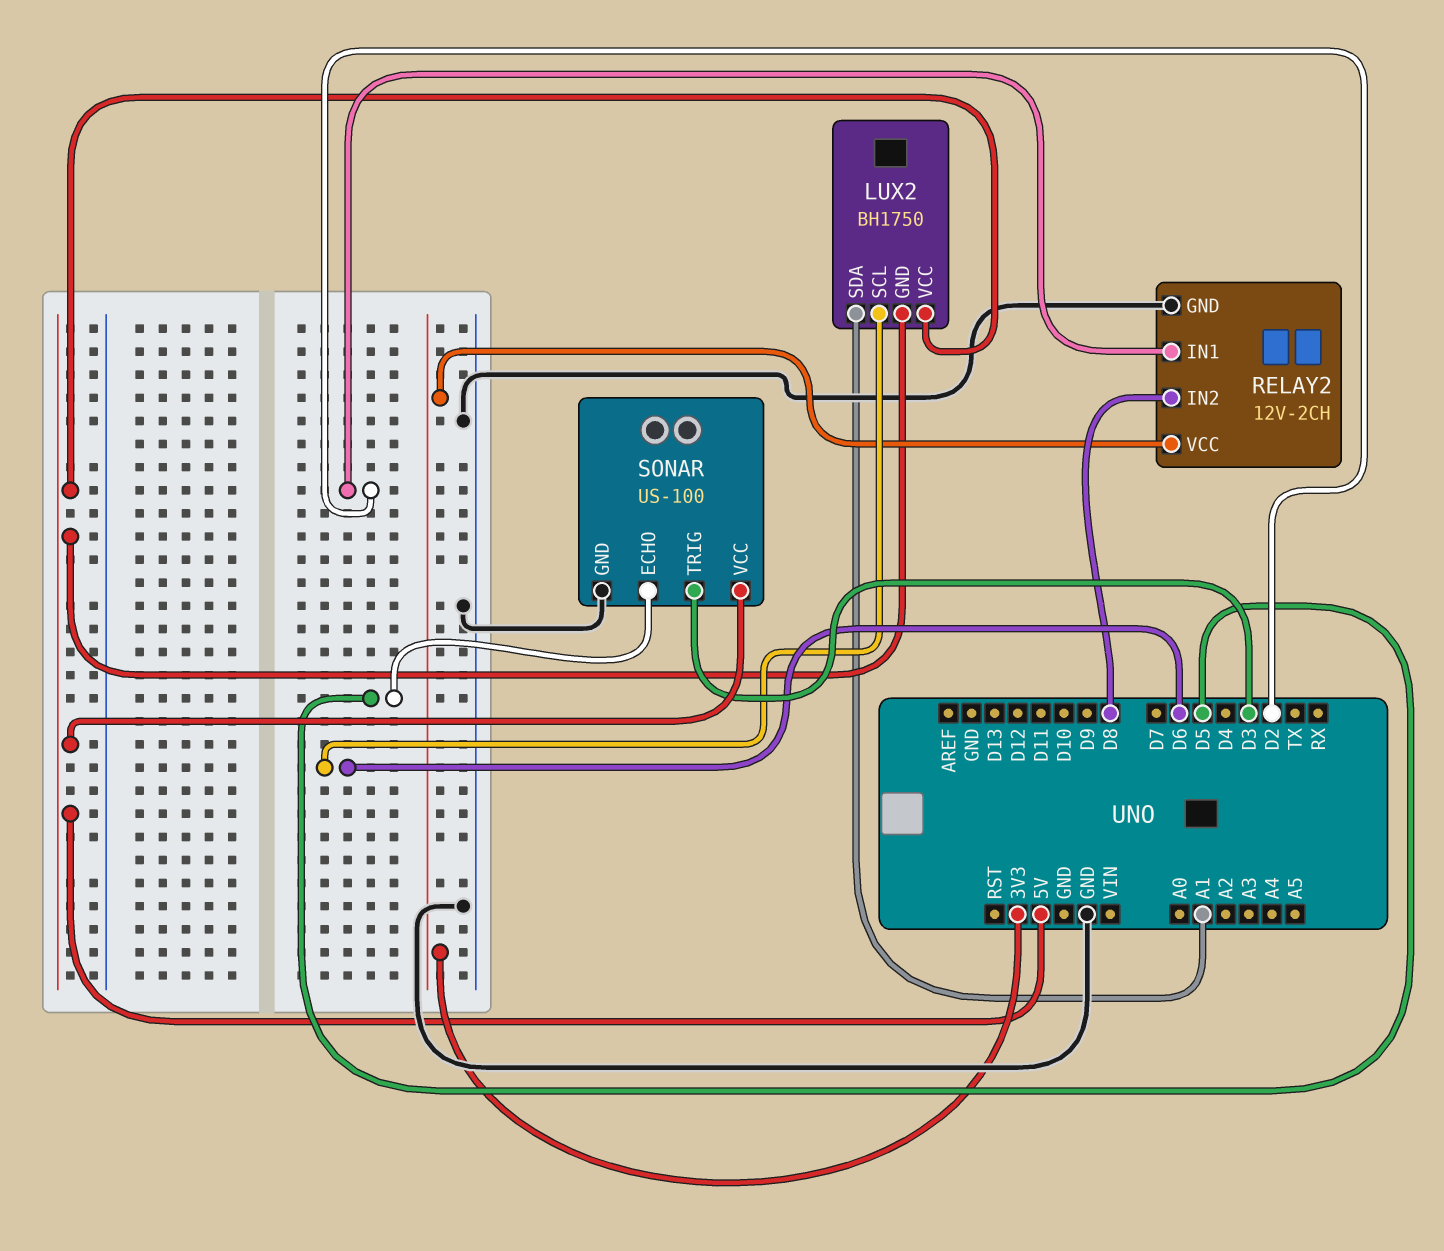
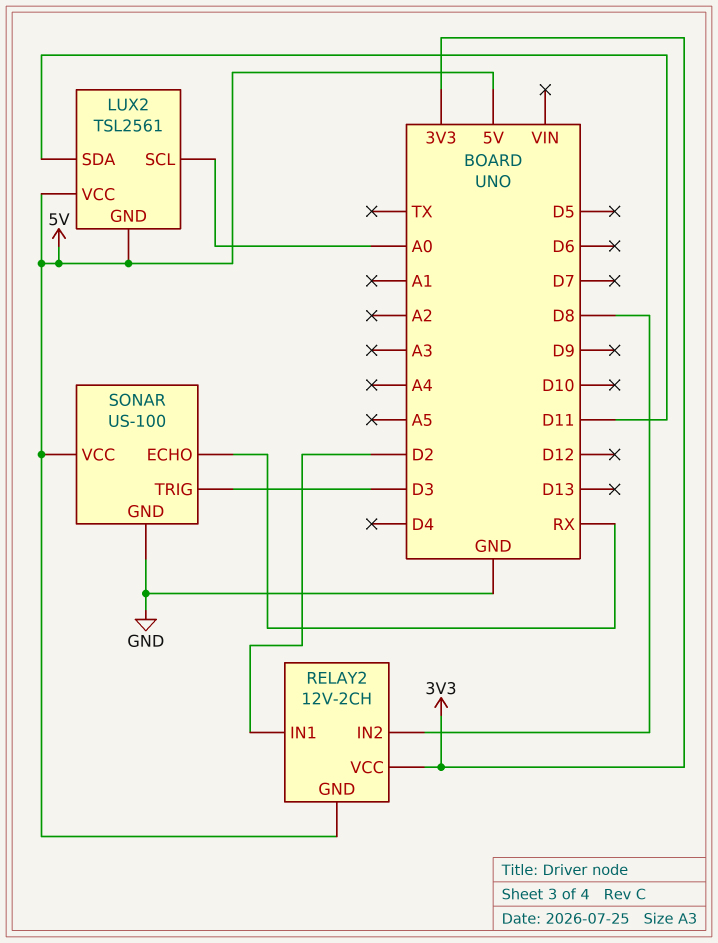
LUX2: BH1750 -> TSL2561
LUX2 pin SCL: D6 -> A0
LUX2 pin SDA: A1 -> D11
RELAY2 pin GND: GND -> 5V
SONAR pin ECHO: D5 -> RX

